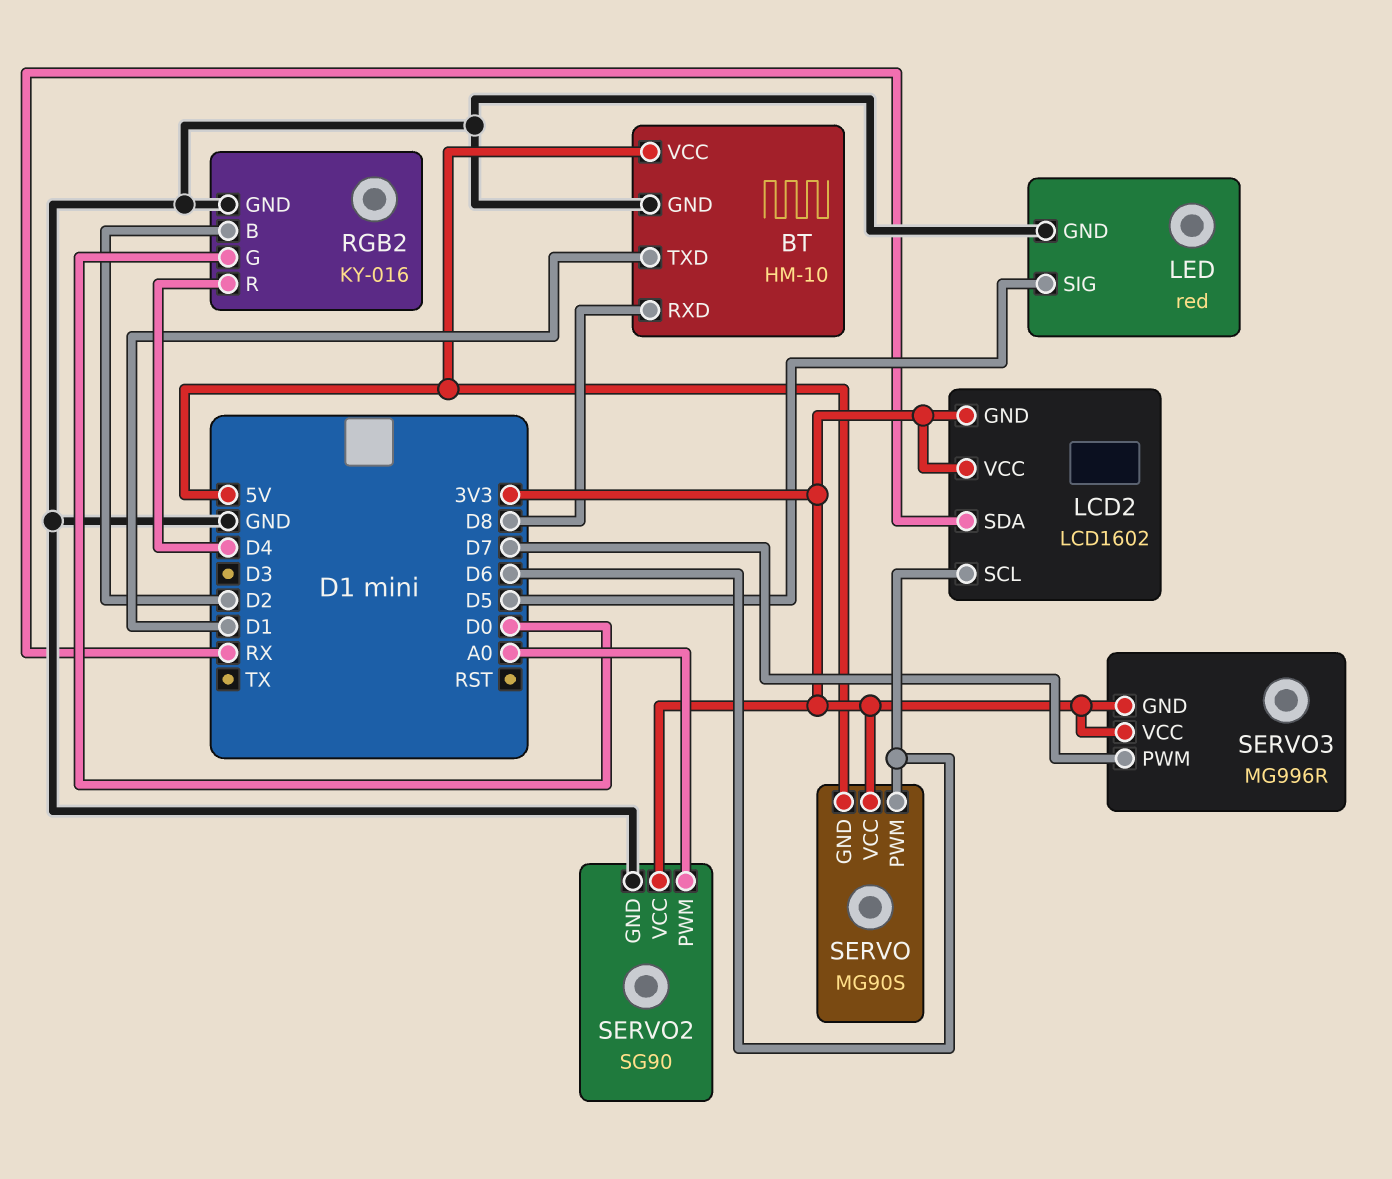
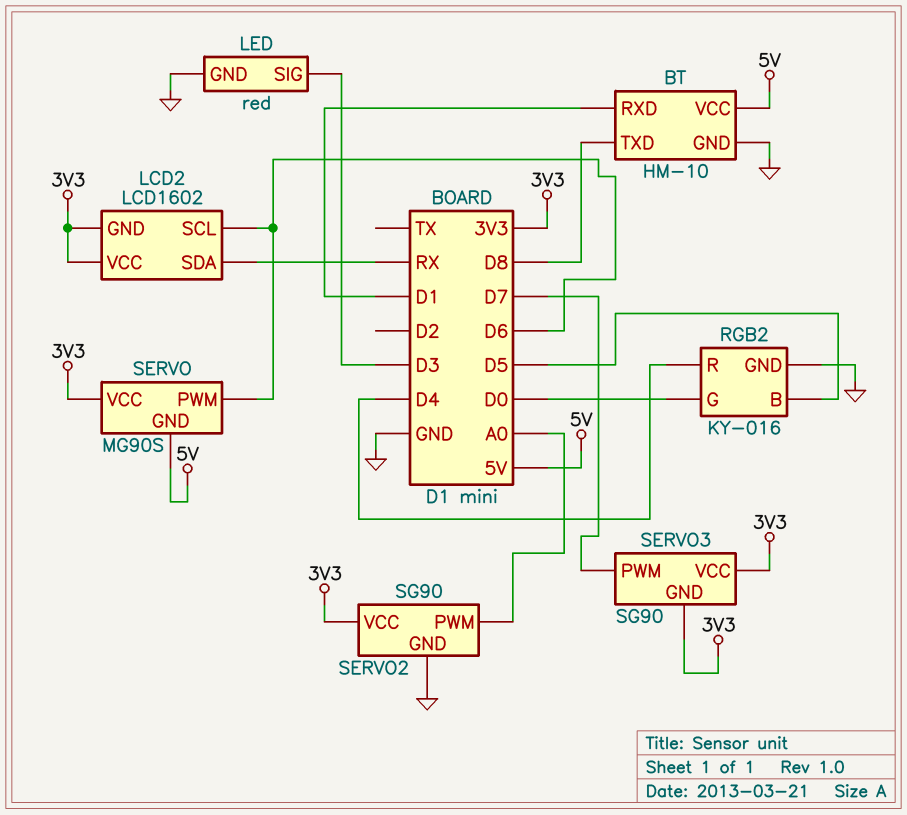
BT pin RXD: D8 -> D1
BT pin TXD: D1 -> D8
LED pin SIG: D5 -> D3
RGB2 pin B: D2 -> D5
SERVO3: MG996R -> SG90

